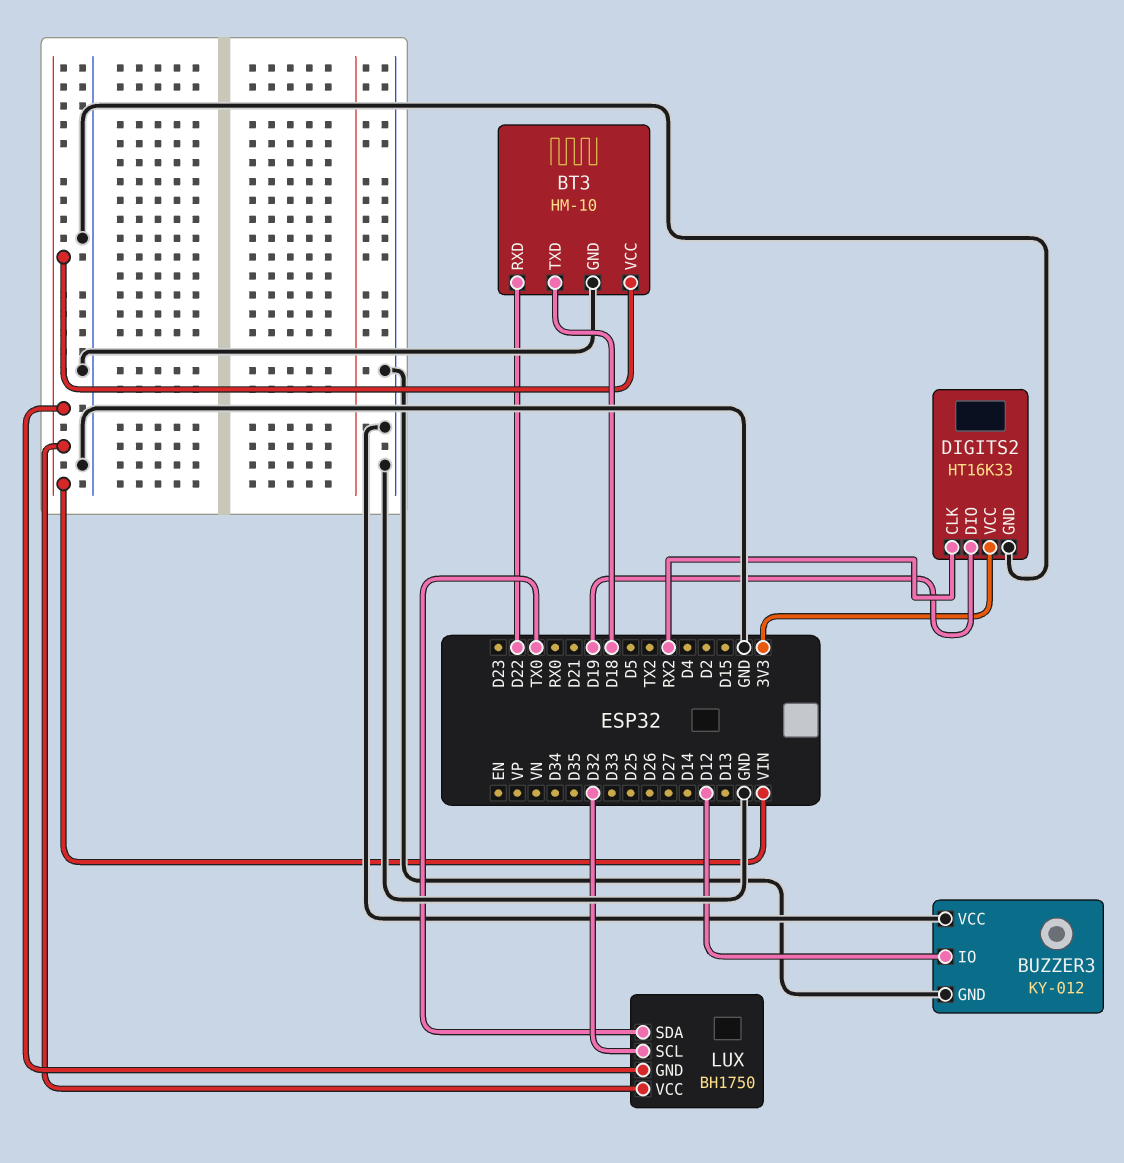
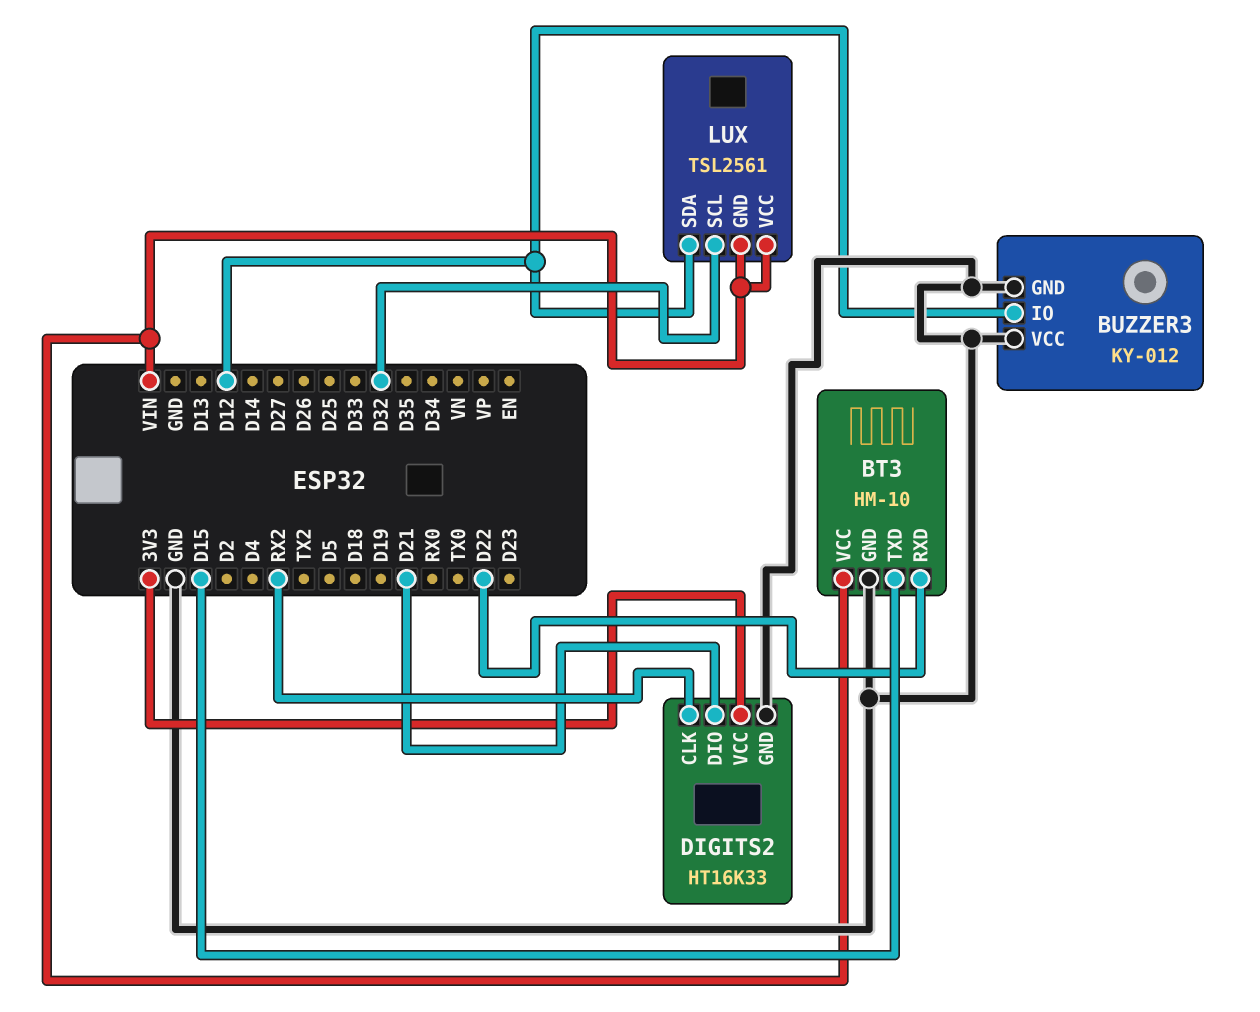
BT3 pin TXD: D18 -> D15
DIGITS2 pin DIO: D19 -> D21
LUX: BH1750 -> TSL2561
LUX pin SDA: TX0 -> D12

